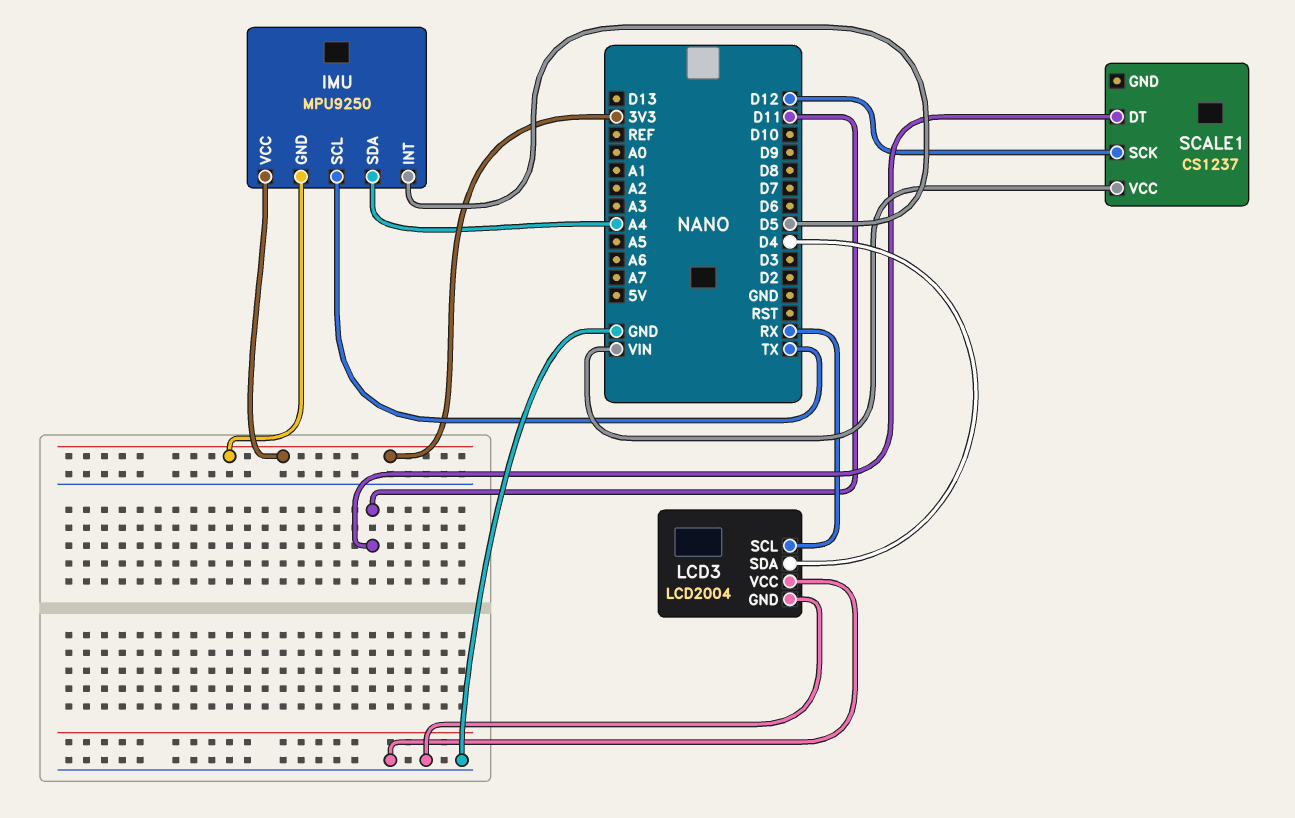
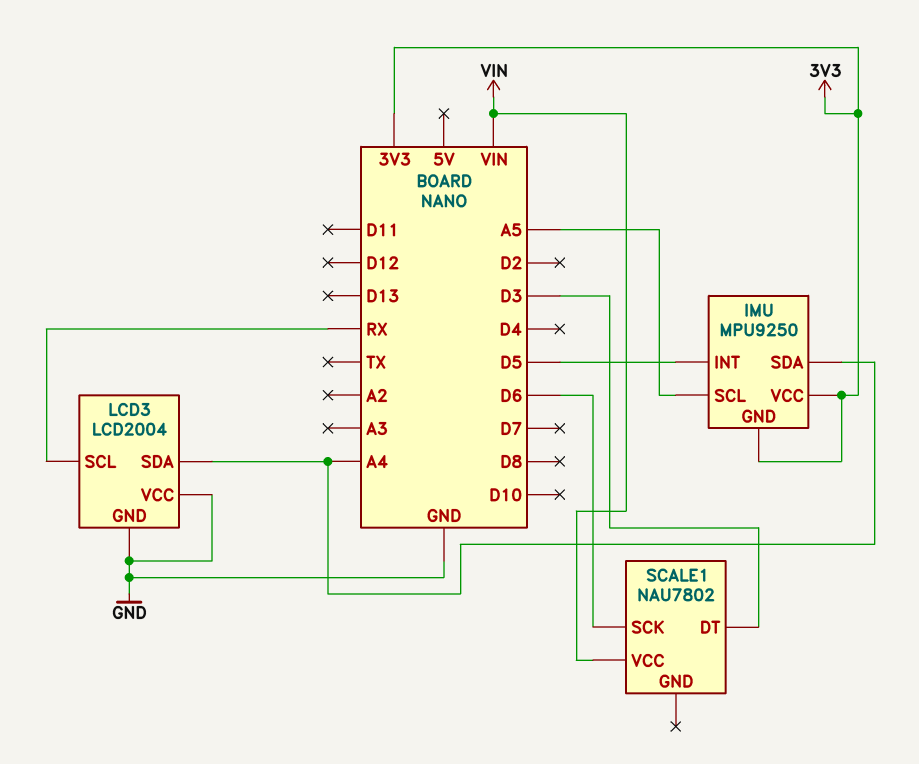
IMU pin SCL: TX -> A5
LCD3 pin SDA: D4 -> A4
SCALE1: CS1237 -> NAU7802
SCALE1 pin DT: D11 -> D3
SCALE1 pin SCK: D12 -> D6

